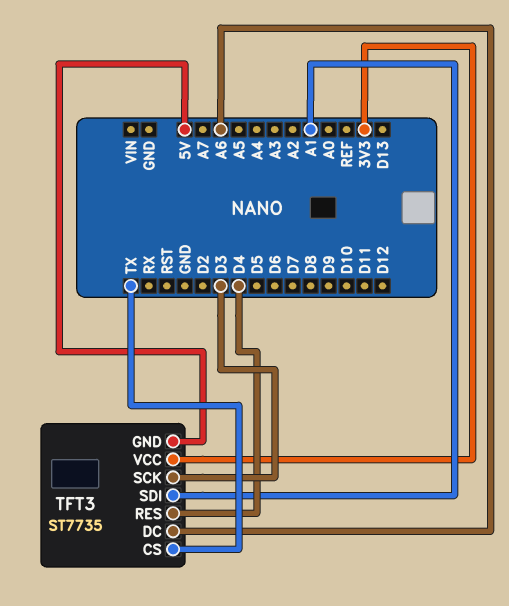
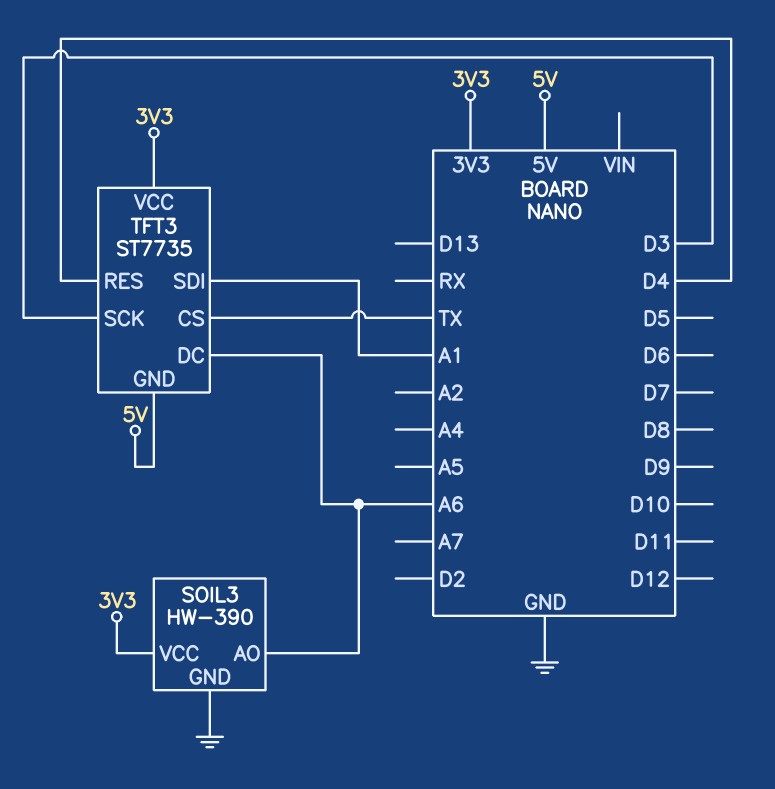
SOIL3: none -> HW-390
SOIL3 pin AO: none -> A6
SOIL3 pin GND: none -> GND
SOIL3 pin VCC: none -> 3V3

